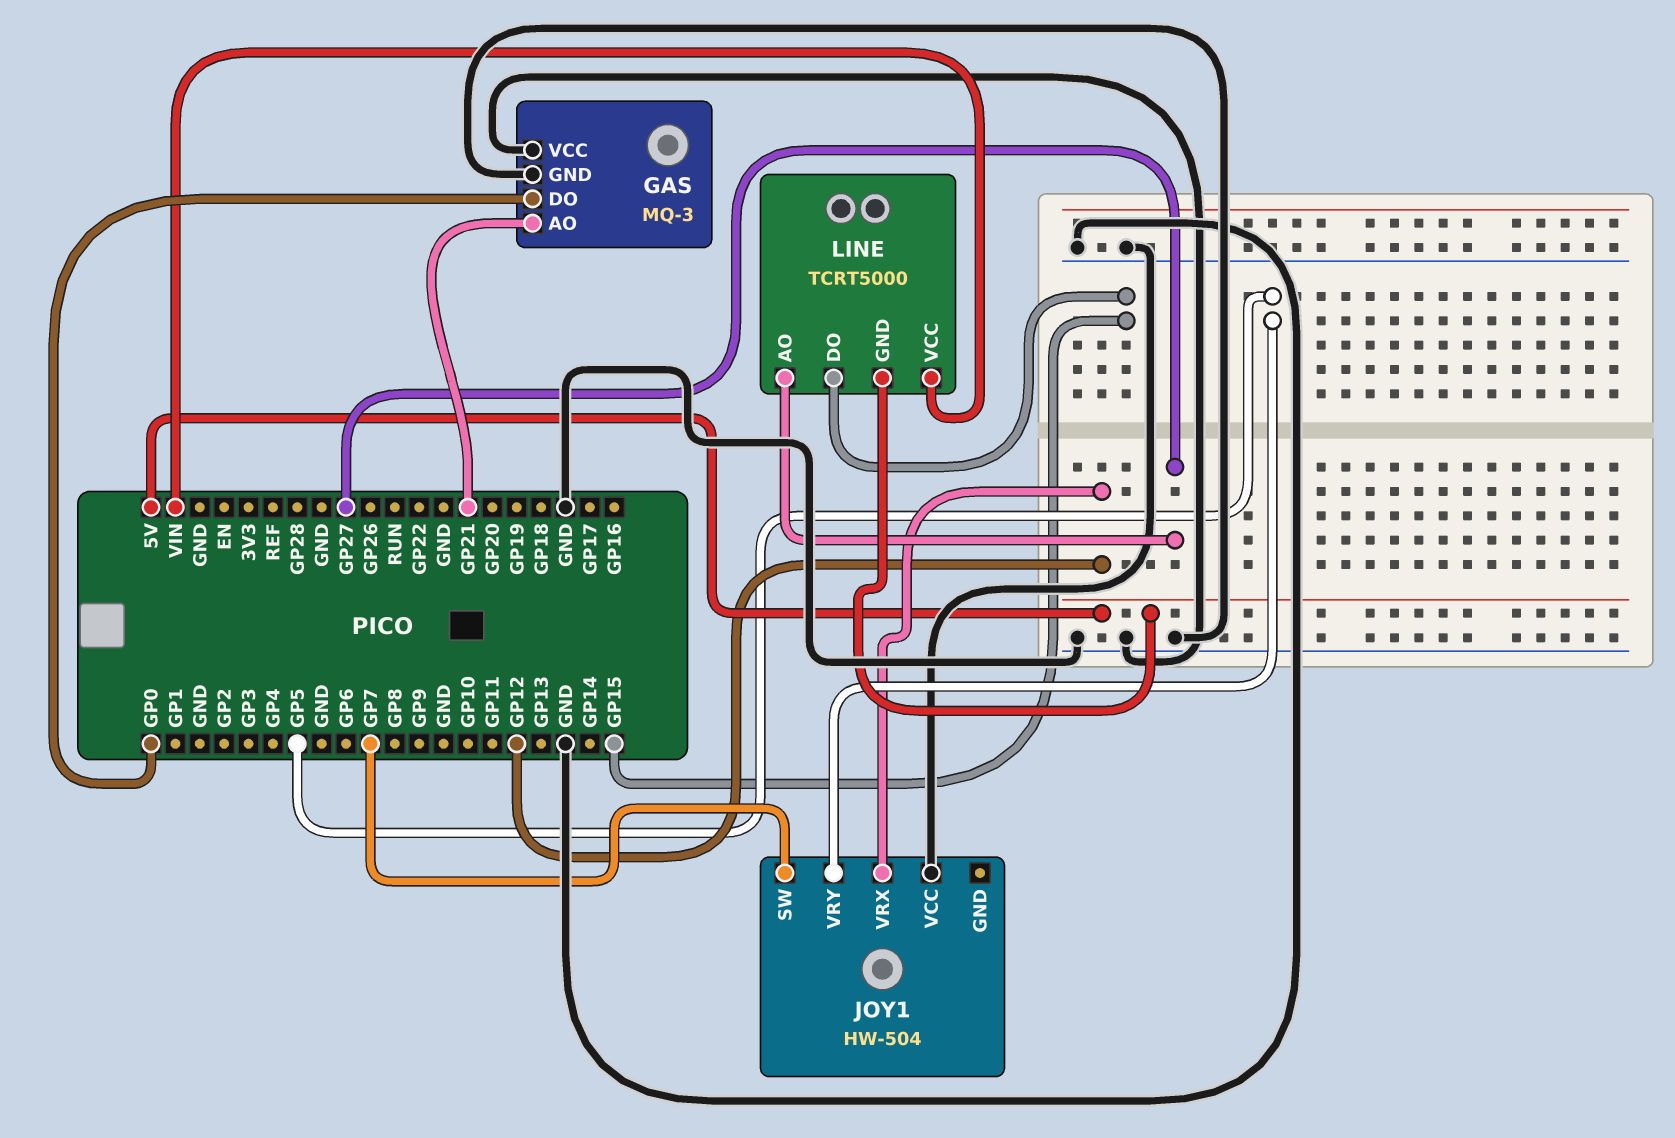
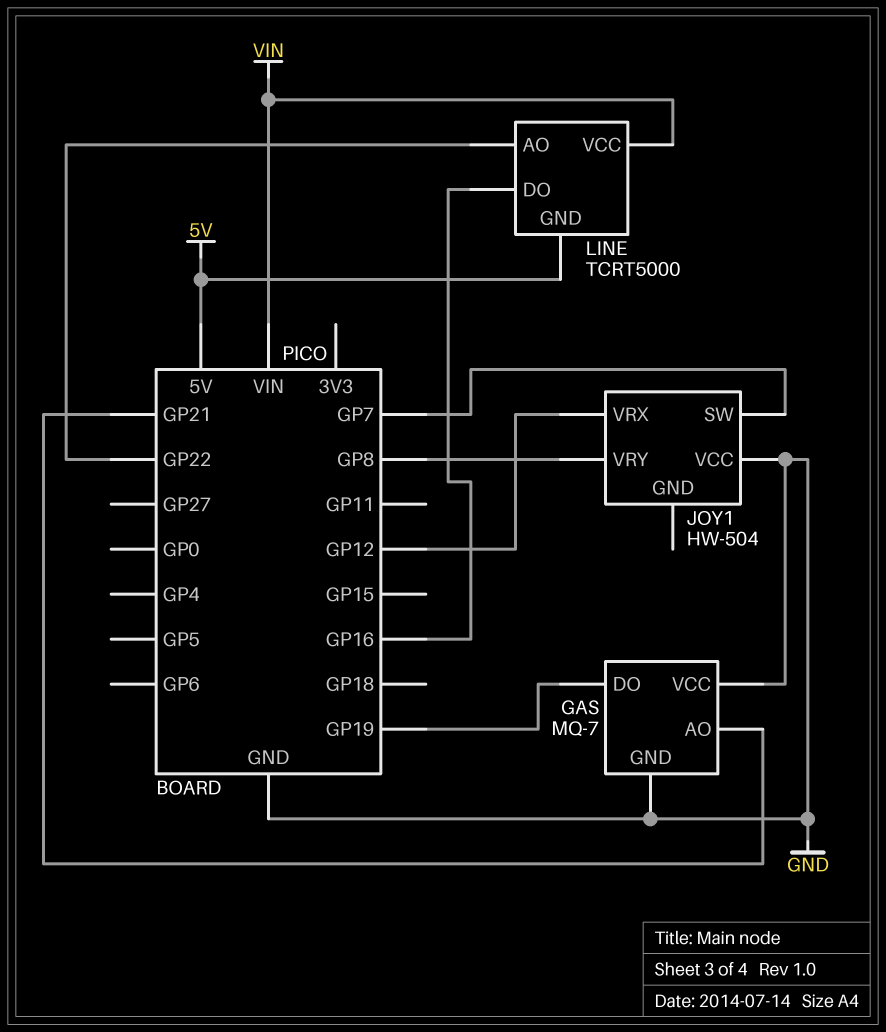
GAS: MQ-3 -> MQ-7
GAS pin DO: GP0 -> GP19
JOY1 pin VRY: GP5 -> GP8
LINE pin AO: GP27 -> GP22
LINE pin DO: GP15 -> GP16

